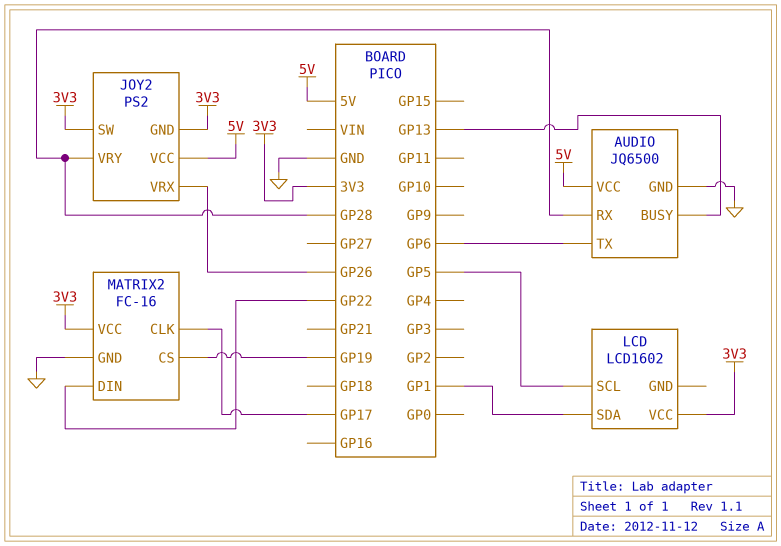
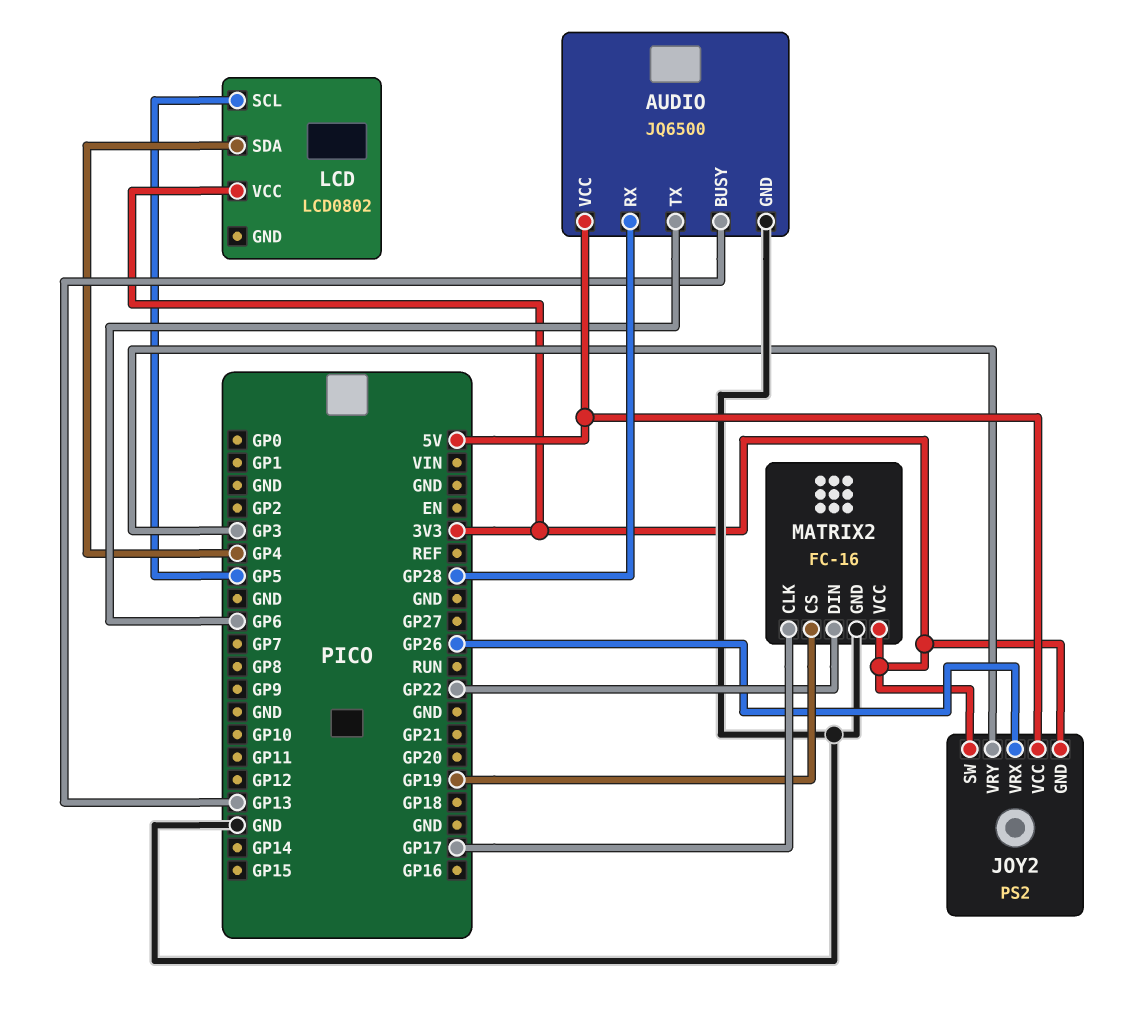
JOY2 pin VRY: GP28 -> GP3
LCD: LCD1602 -> LCD0802
LCD pin SDA: GP1 -> GP4

